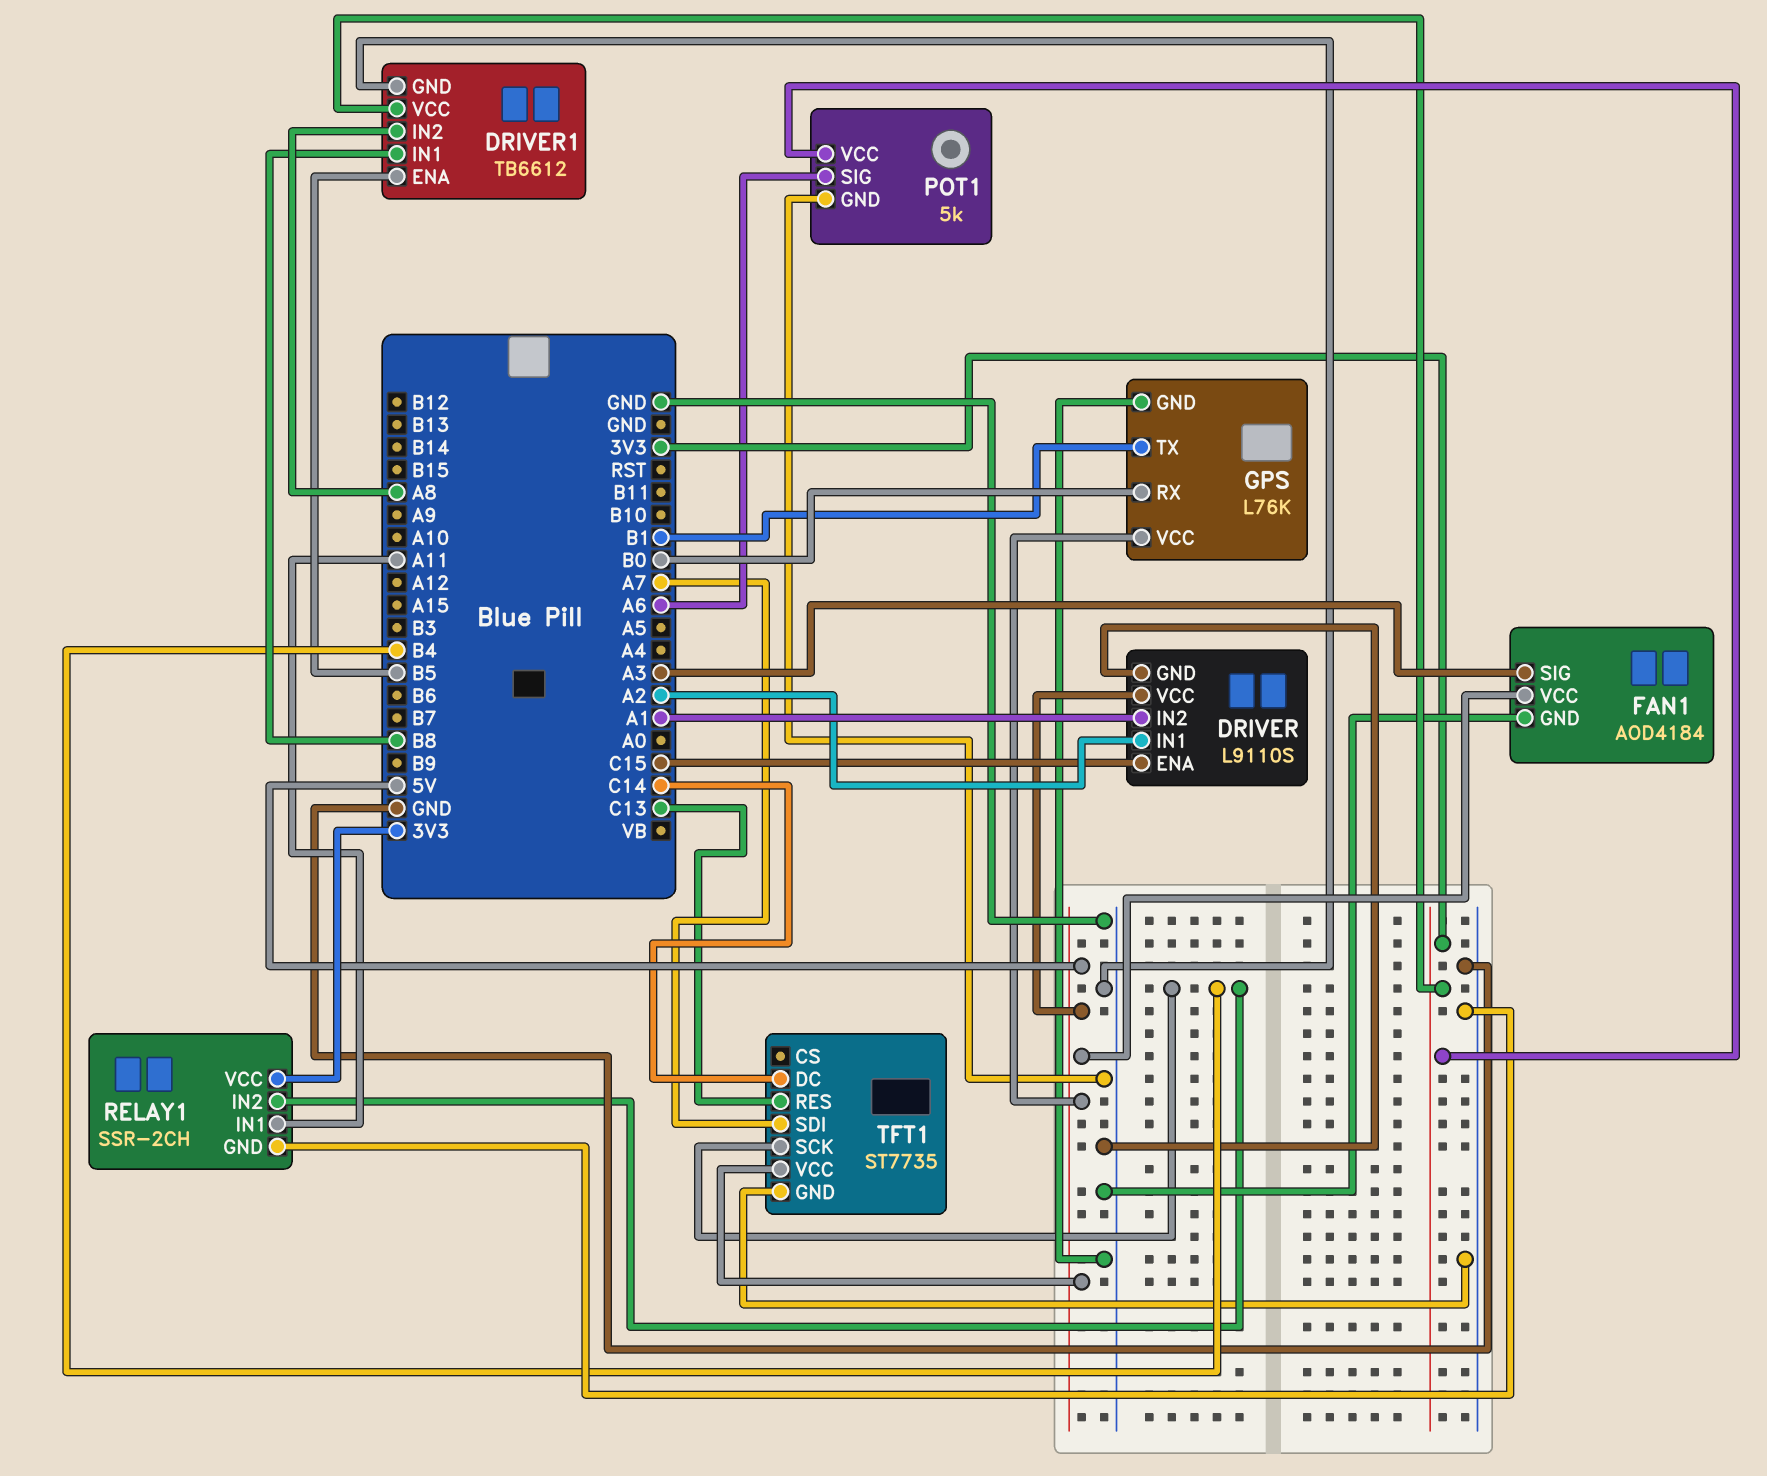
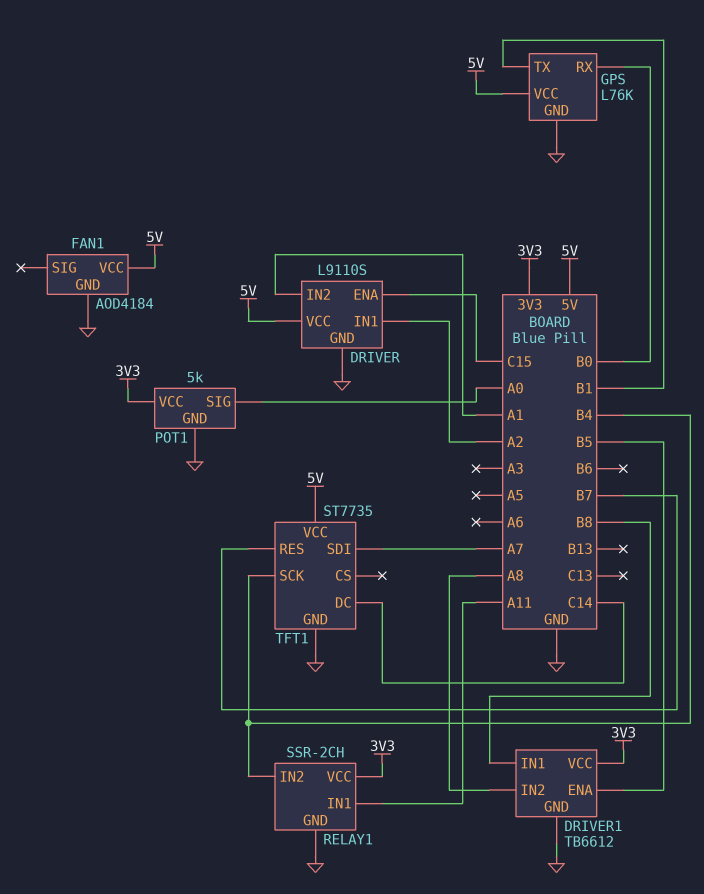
FAN1 pin SIG: A3 -> none
POT1 pin SIG: A6 -> A0
TFT1 pin RES: C13 -> B7

